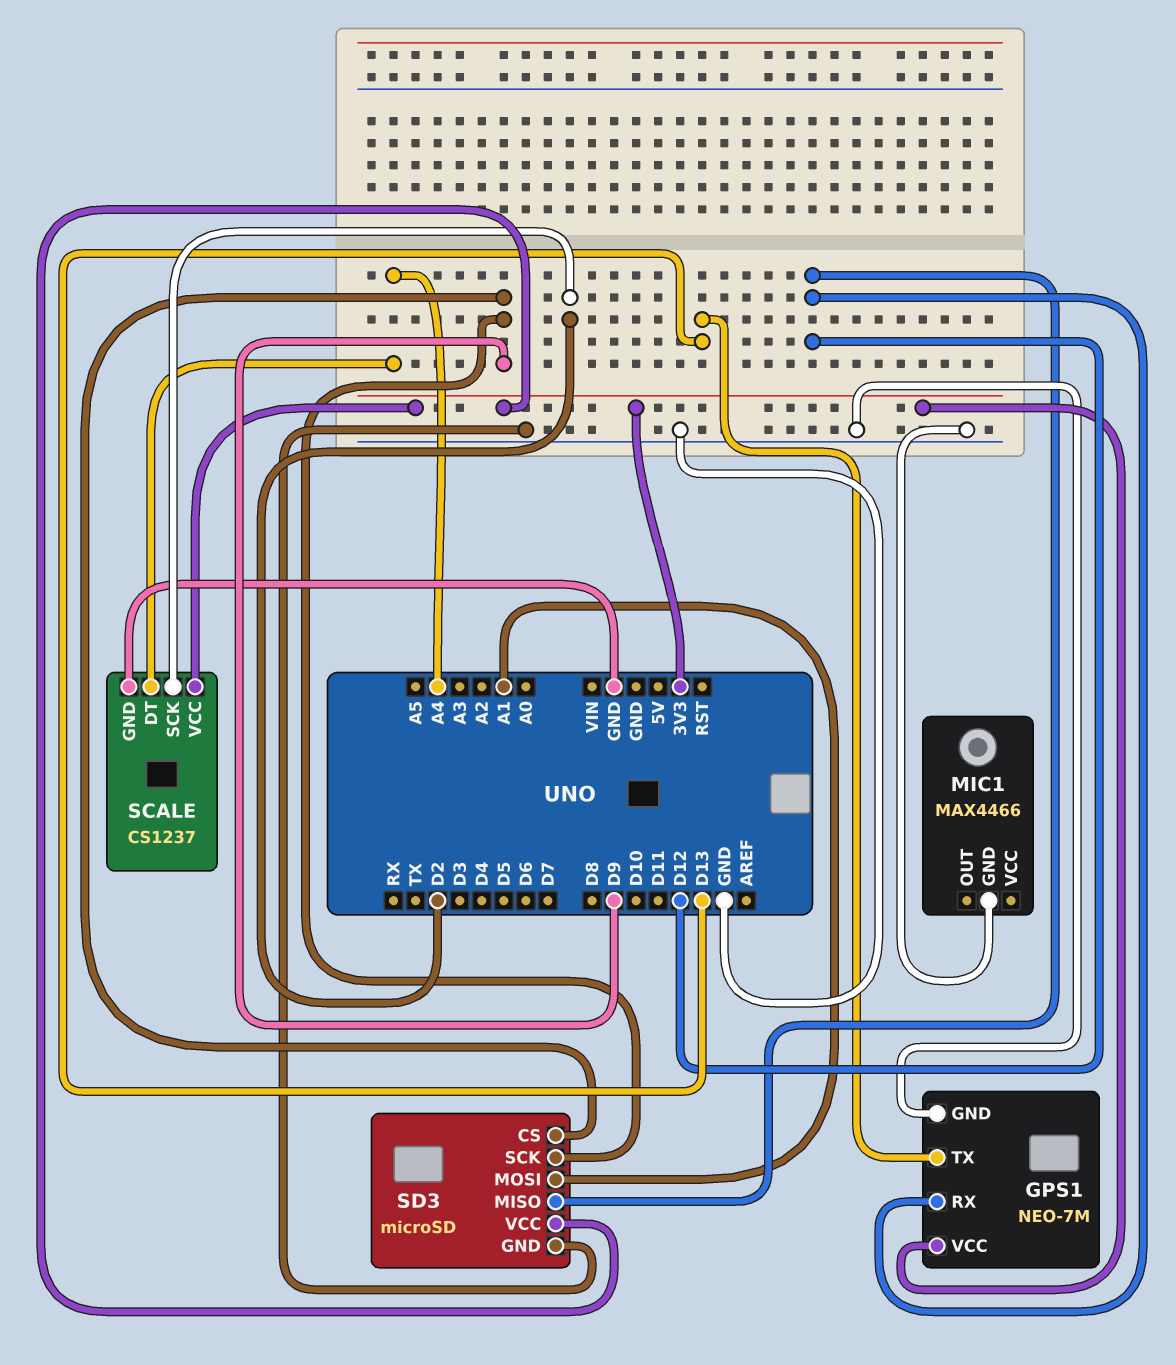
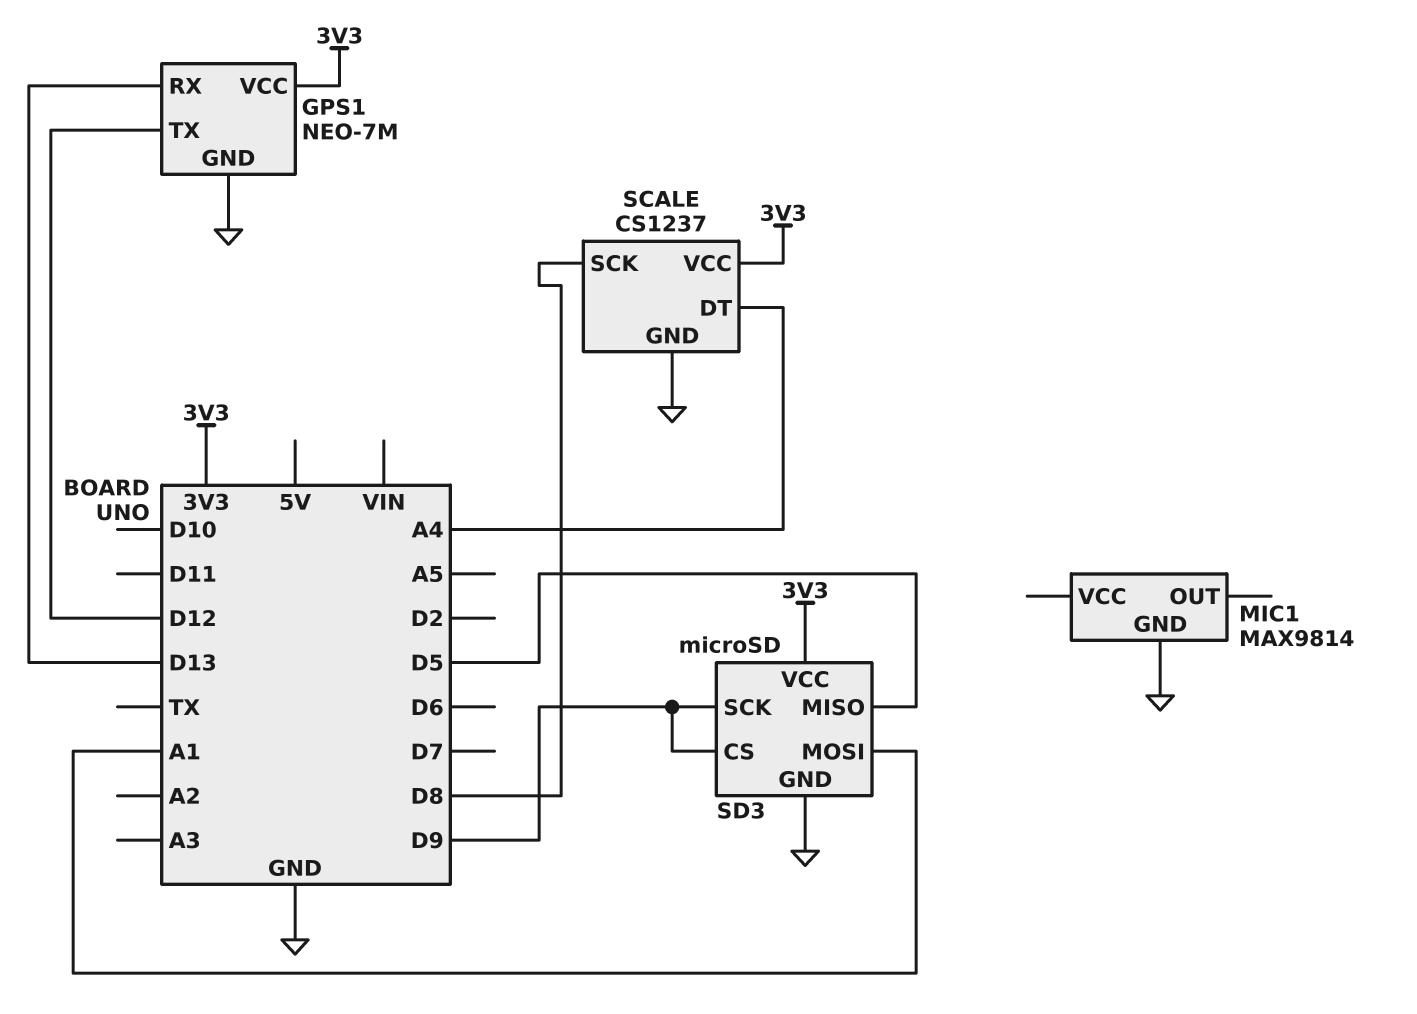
GPS1 pin RX: D12 -> D13
GPS1 pin TX: D13 -> D12
MIC1: MAX4466 -> MAX9814
SCALE pin SCK: D2 -> D8
SD3 pin MISO: D12 -> D5

